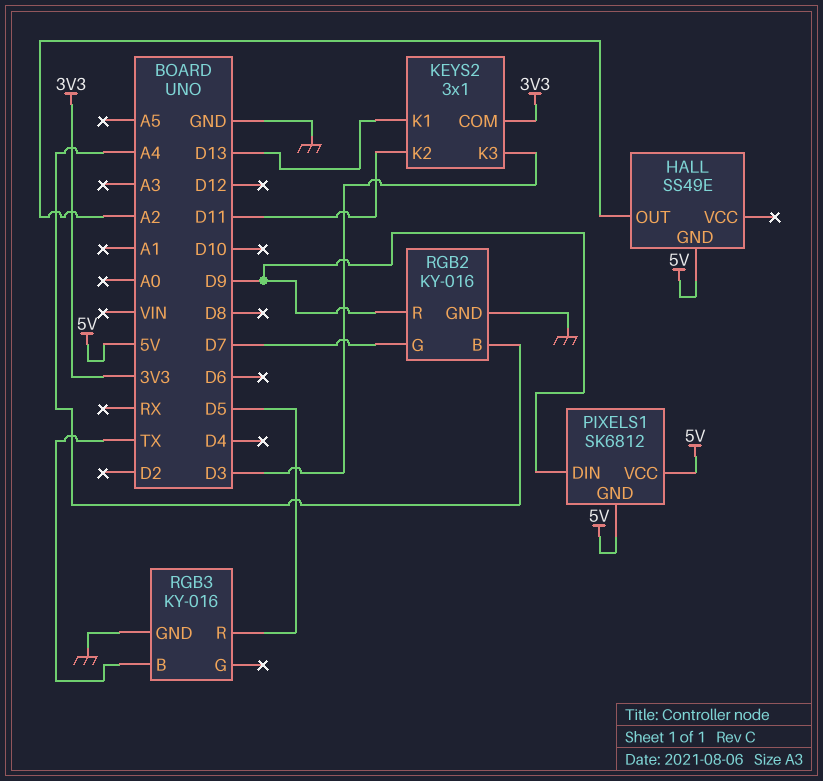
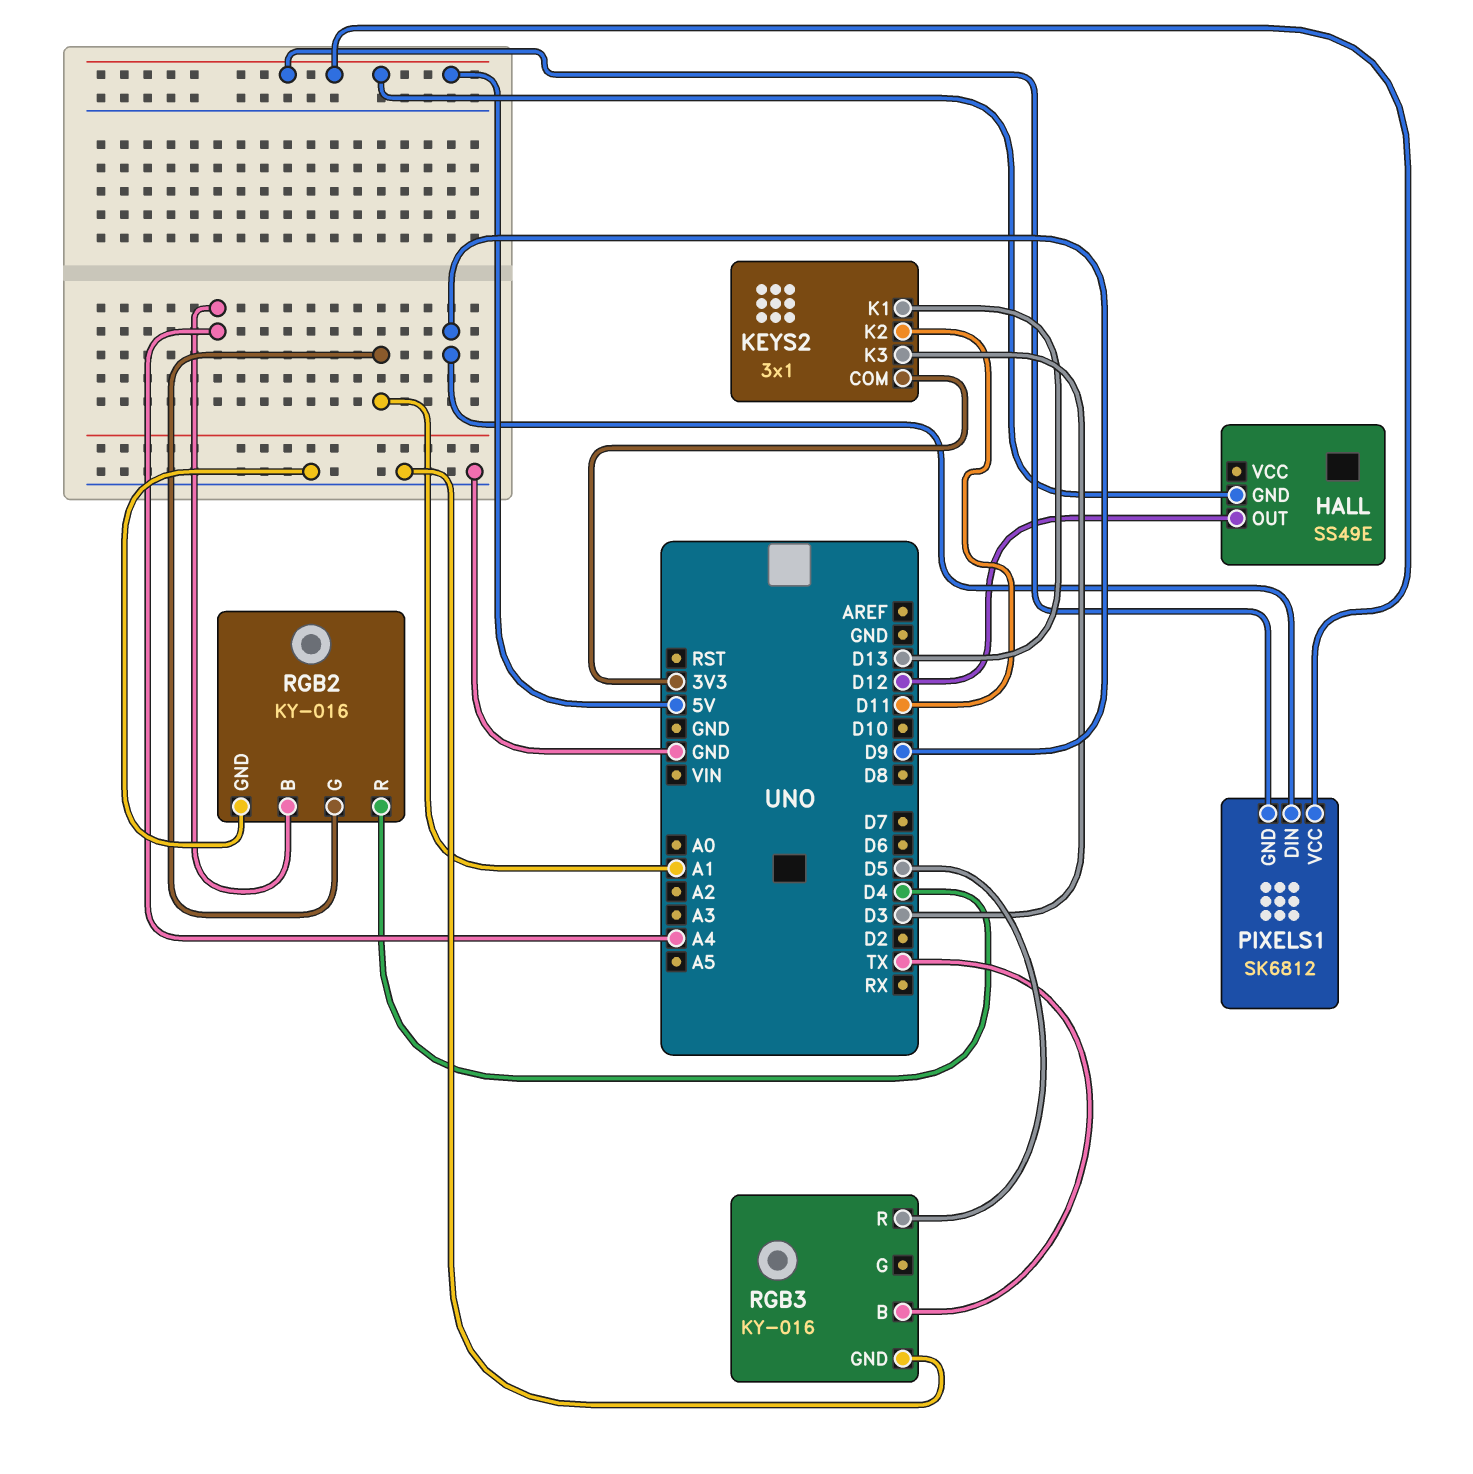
HALL pin OUT: A2 -> D12
RGB2 pin G: D7 -> A1
RGB2 pin R: D9 -> D4

